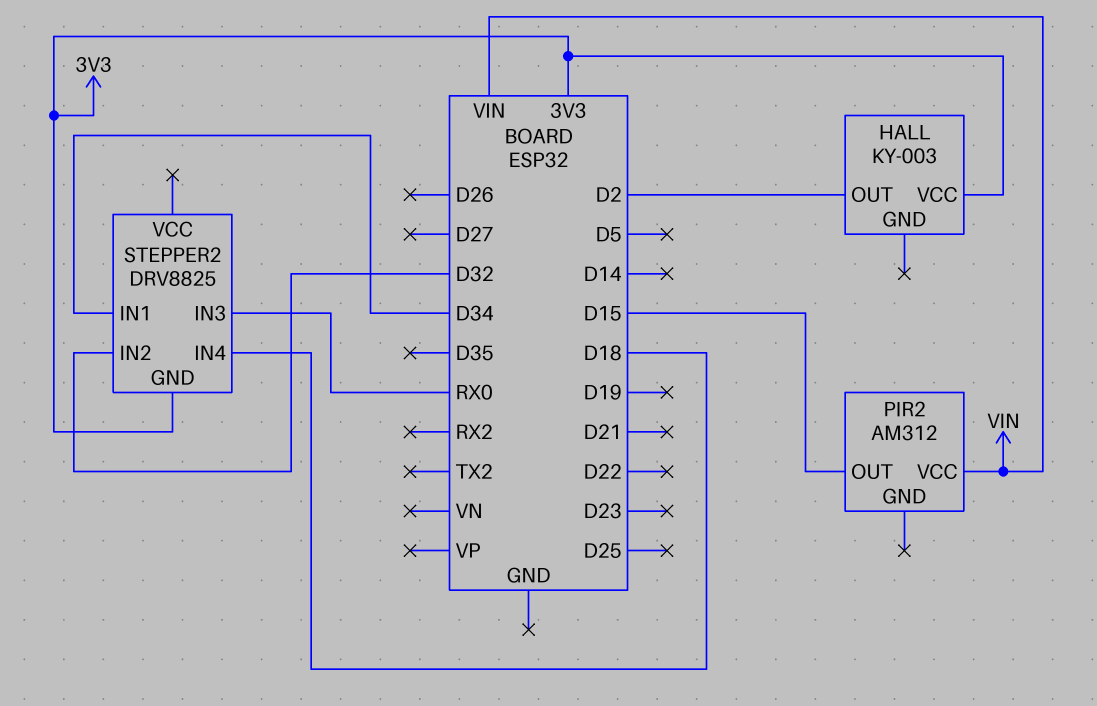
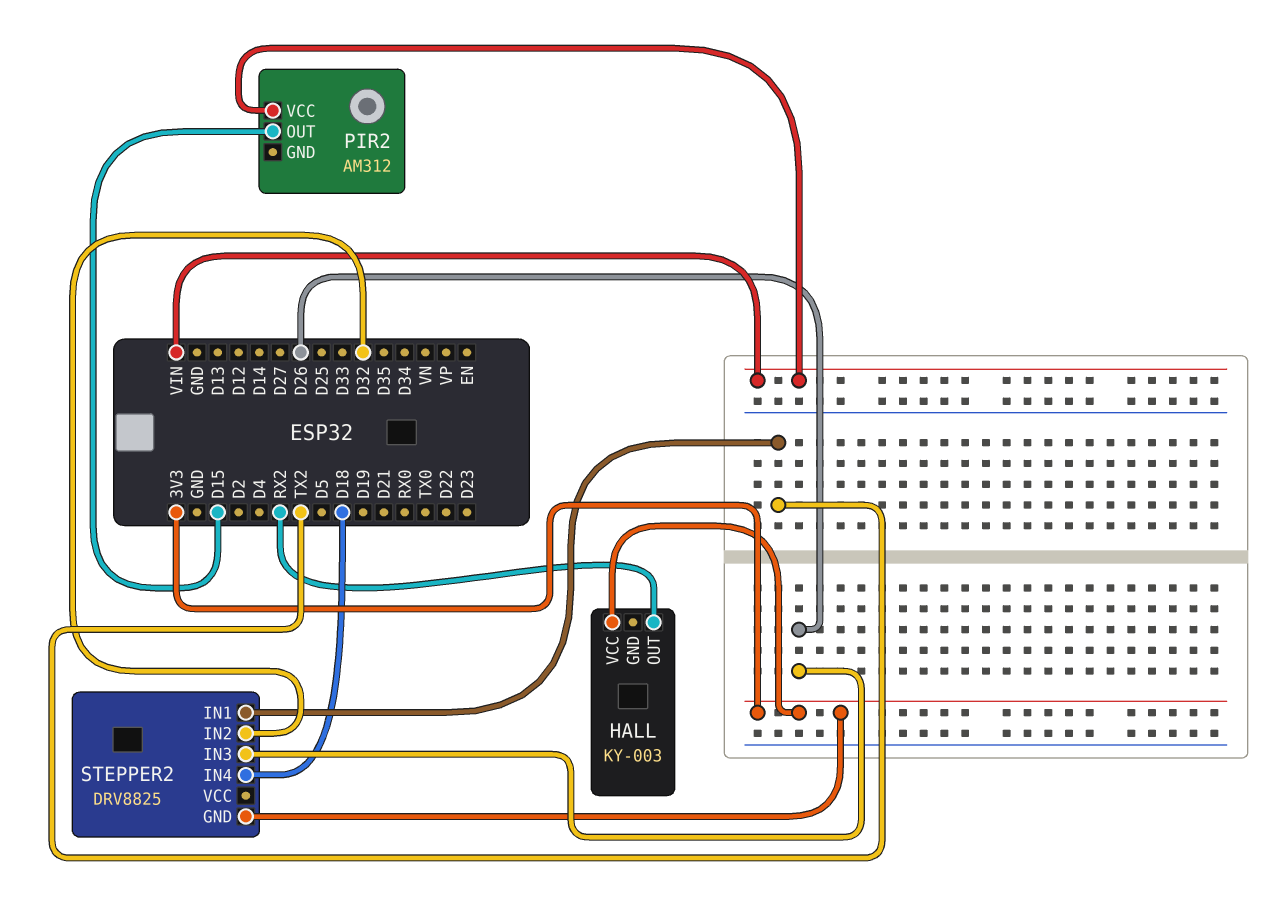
HALL pin OUT: D2 -> RX2
STEPPER2 pin IN1: D34 -> TX2
STEPPER2 pin IN3: RX0 -> D26

